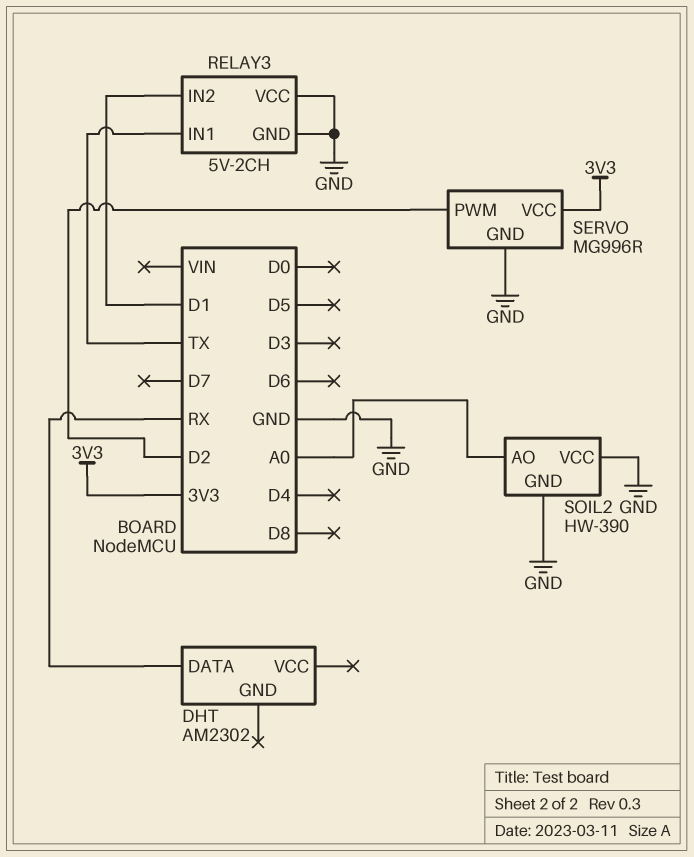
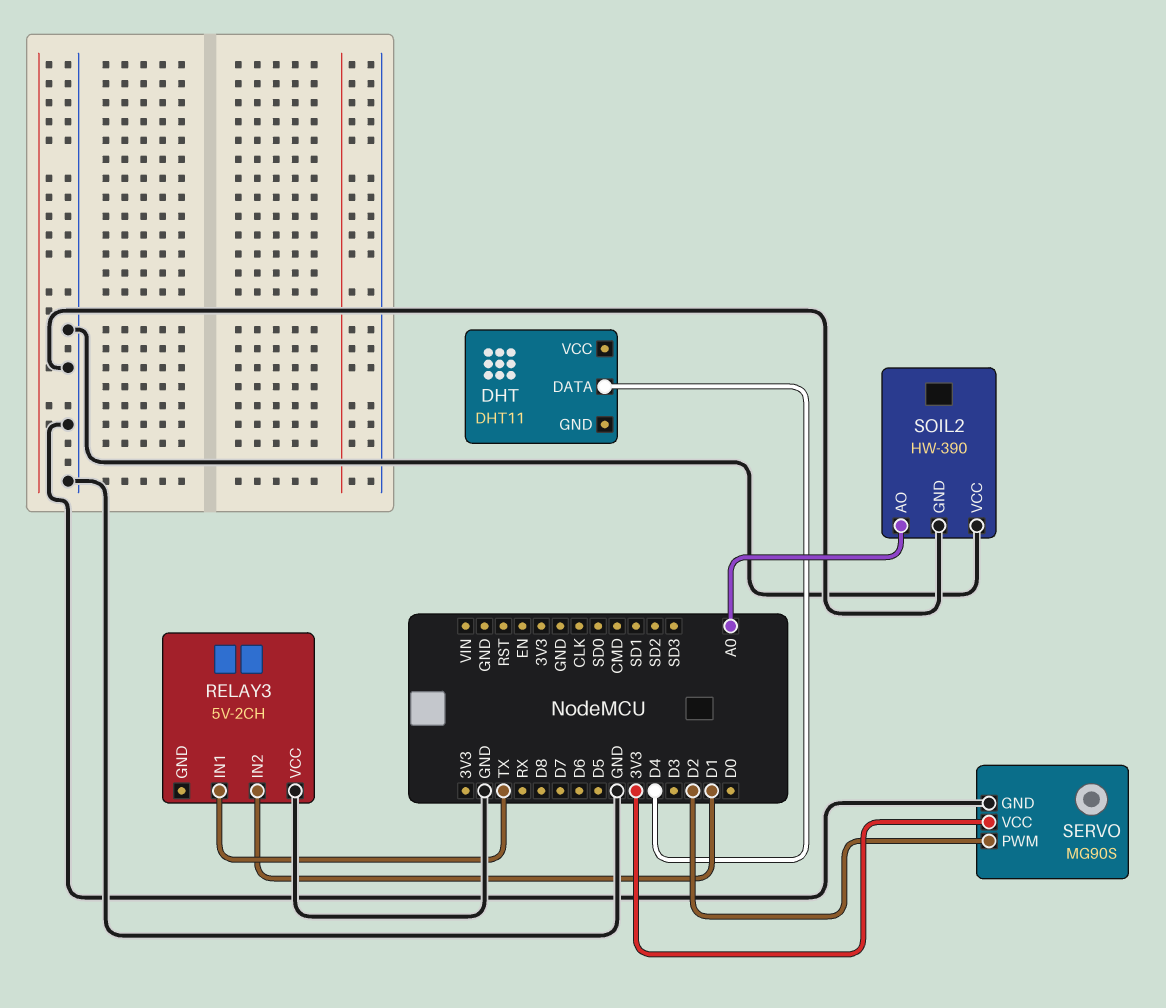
DHT: AM2302 -> DHT11
DHT pin DATA: RX -> D4
RELAY3 pin GND: GND -> none
SERVO: MG996R -> MG90S

